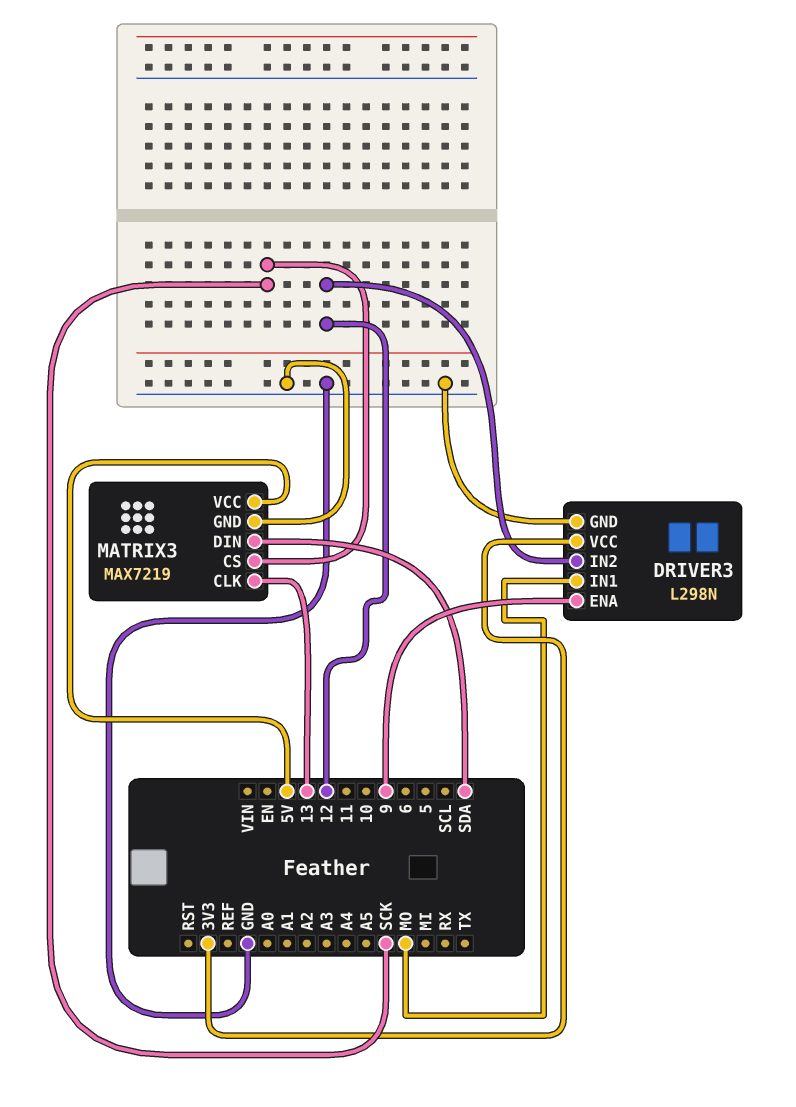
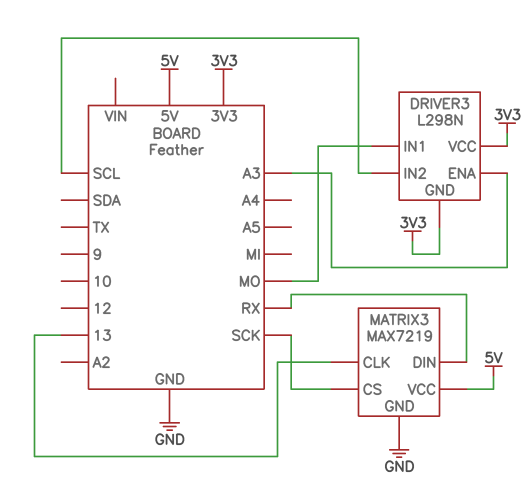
DRIVER3 pin ENA: 9 -> A3
DRIVER3 pin GND: GND -> 3V3
DRIVER3 pin IN2: 12 -> SCL
MATRIX3 pin DIN: SDA -> RX

